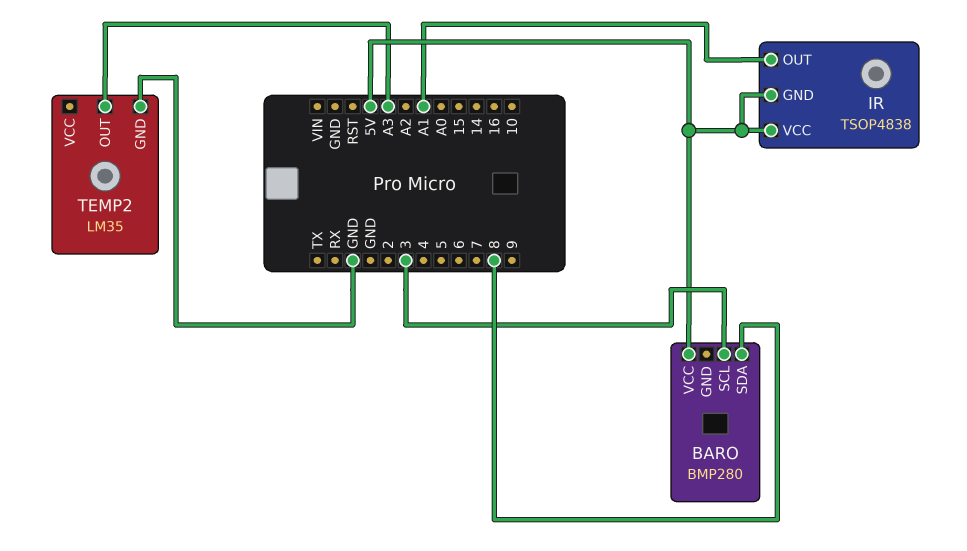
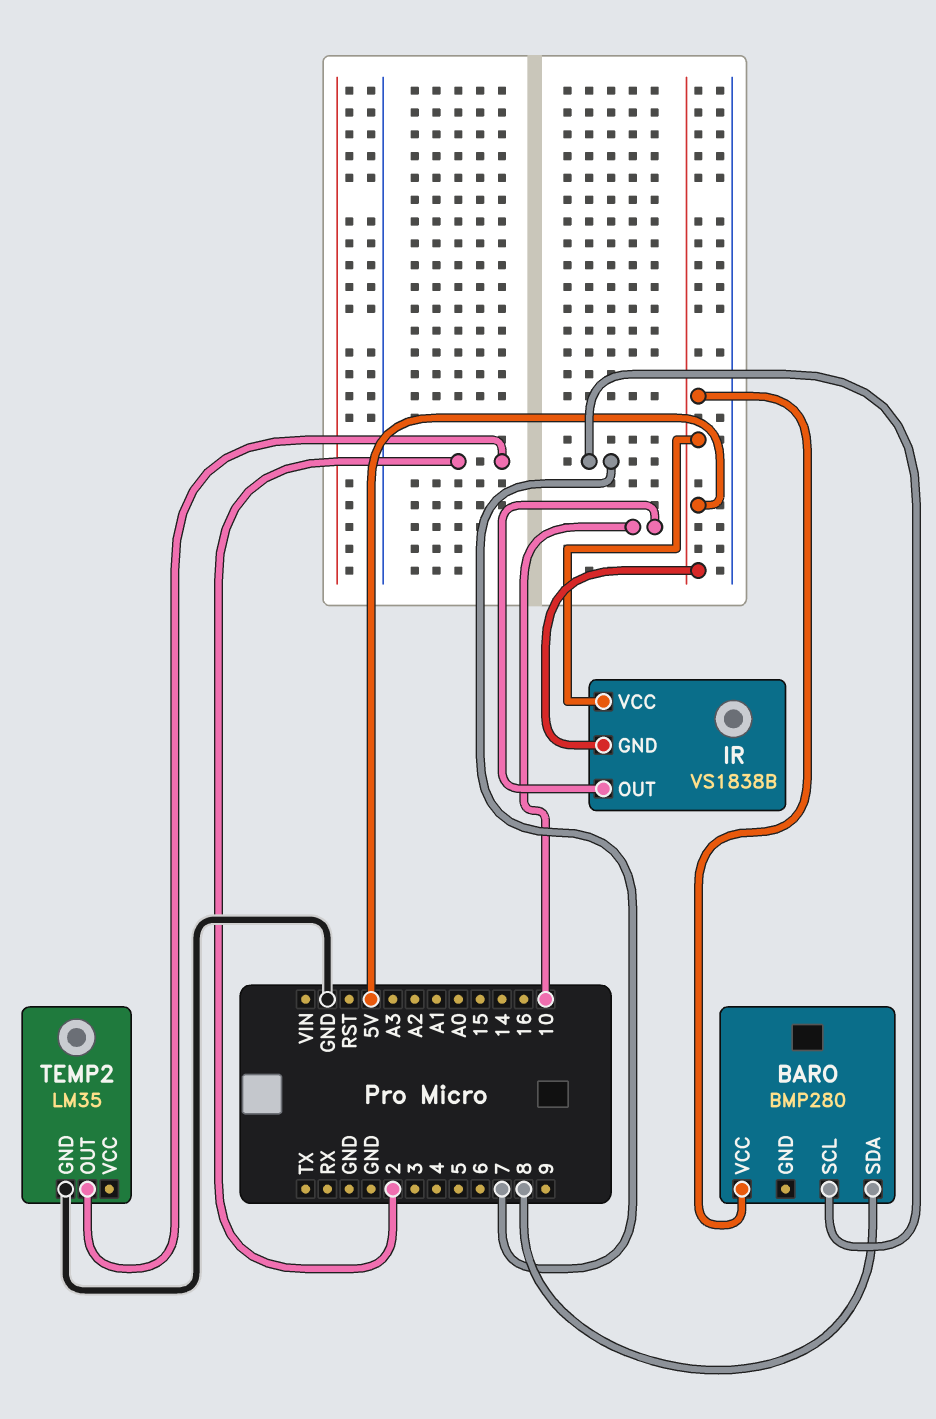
BARO pin SCL: 3 -> 7
IR: TSOP4838 -> VS1838B
IR pin OUT: A1 -> 10
TEMP2 pin OUT: A3 -> 2

